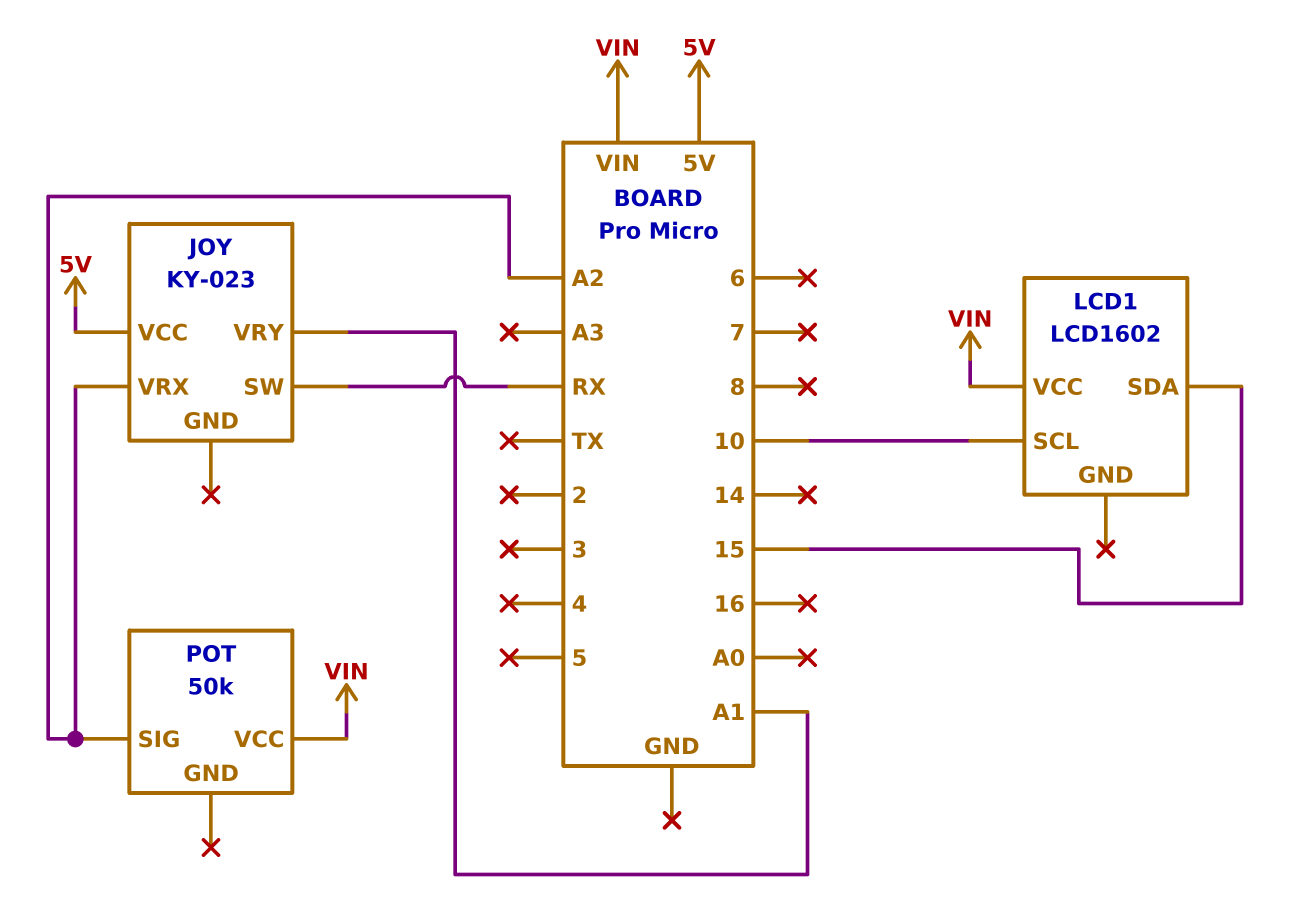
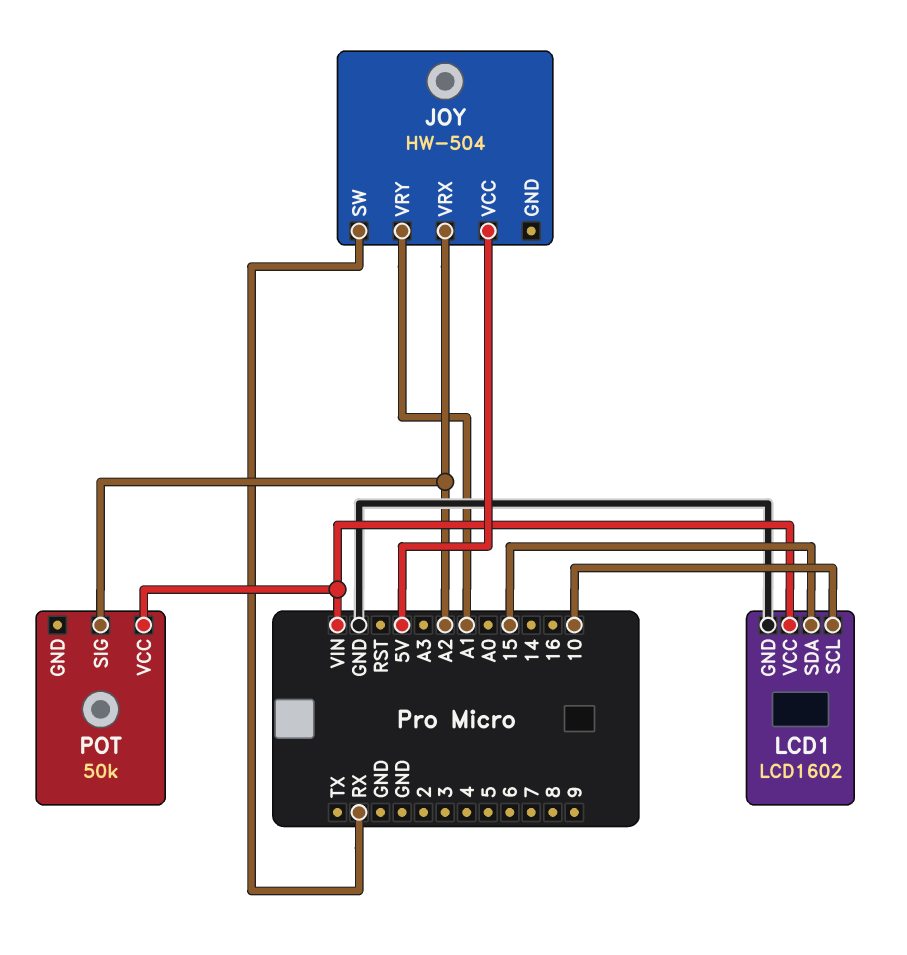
JOY: KY-023 -> HW-504
LCD1 pin GND: none -> GND

